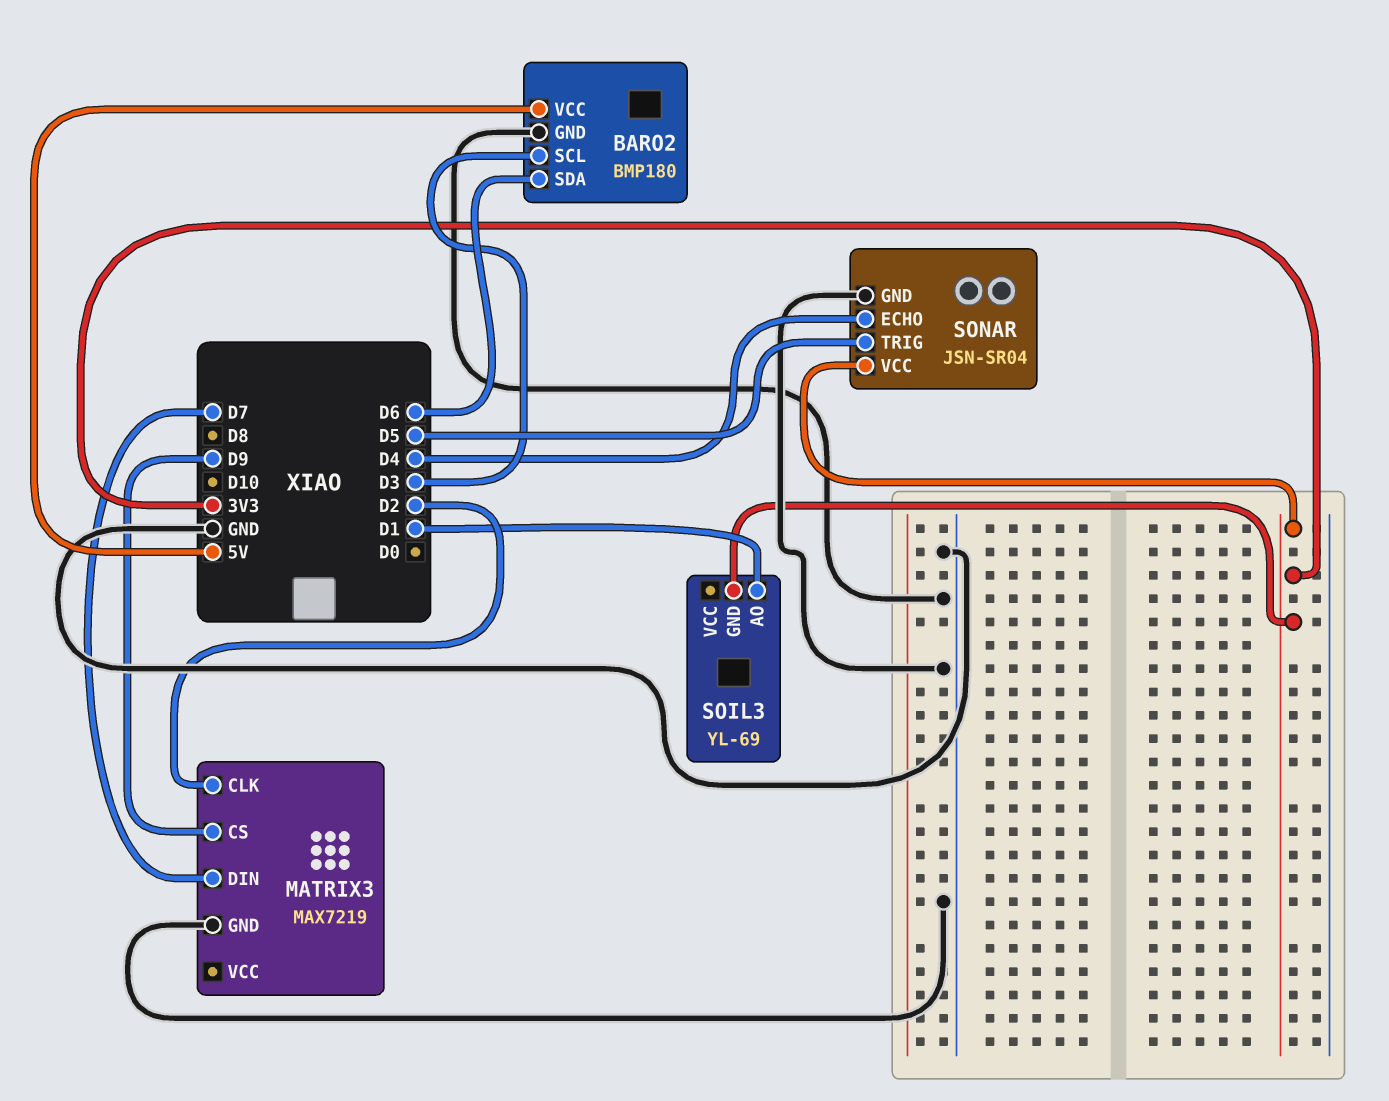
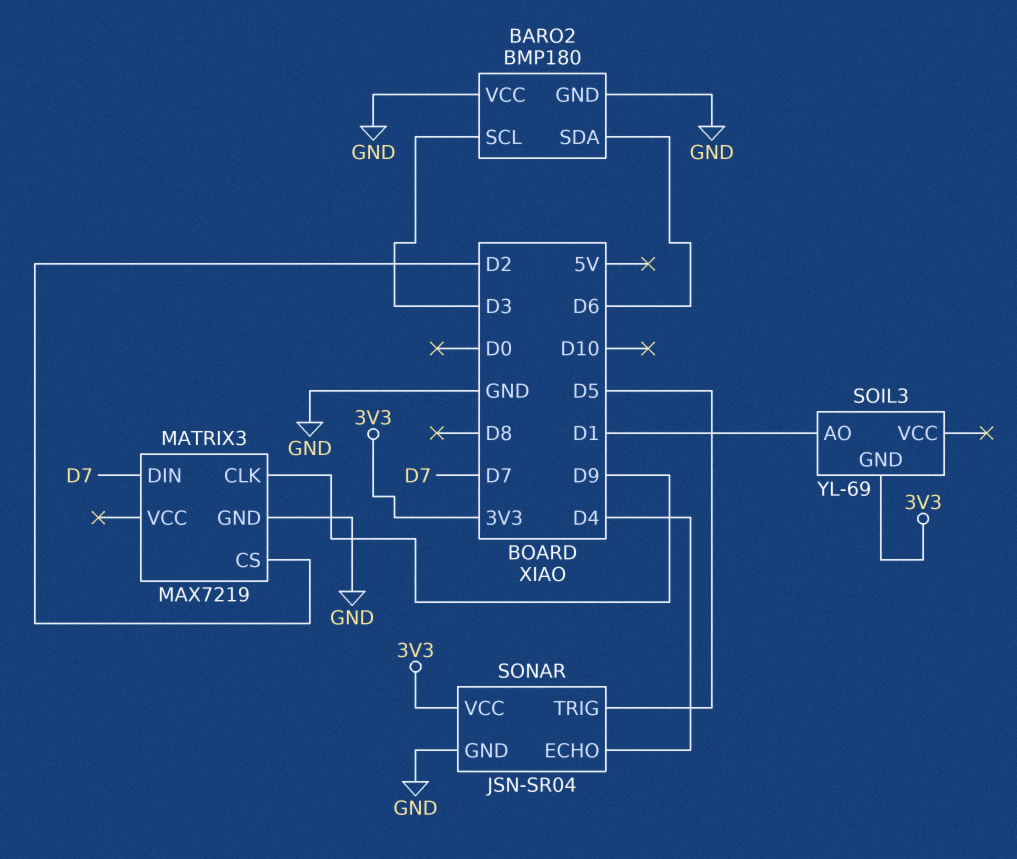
BARO2 pin VCC: 5V -> GND
MATRIX3 pin CLK: D2 -> D9
MATRIX3 pin CS: D9 -> D2

